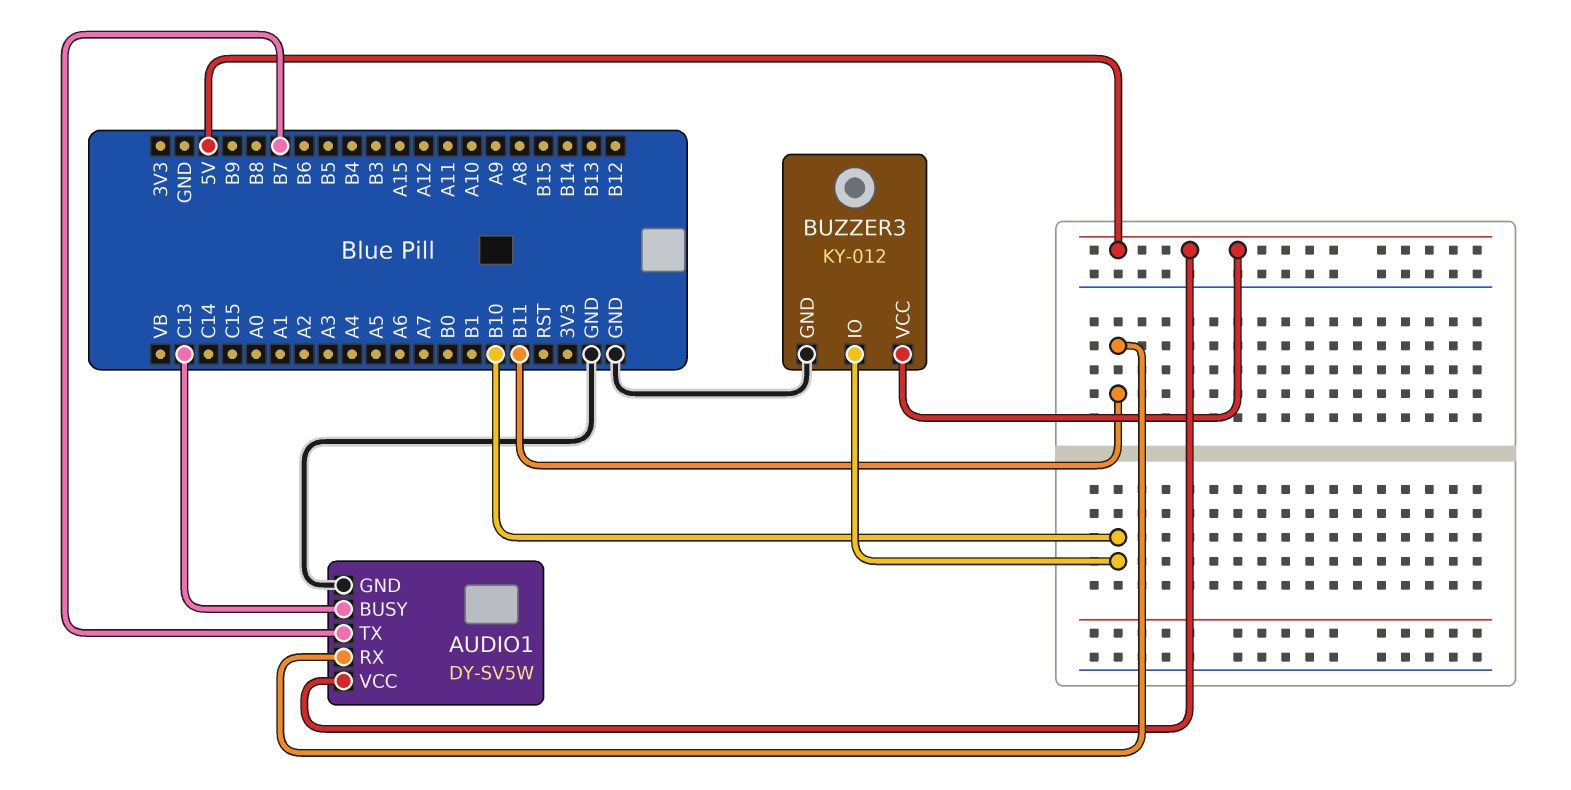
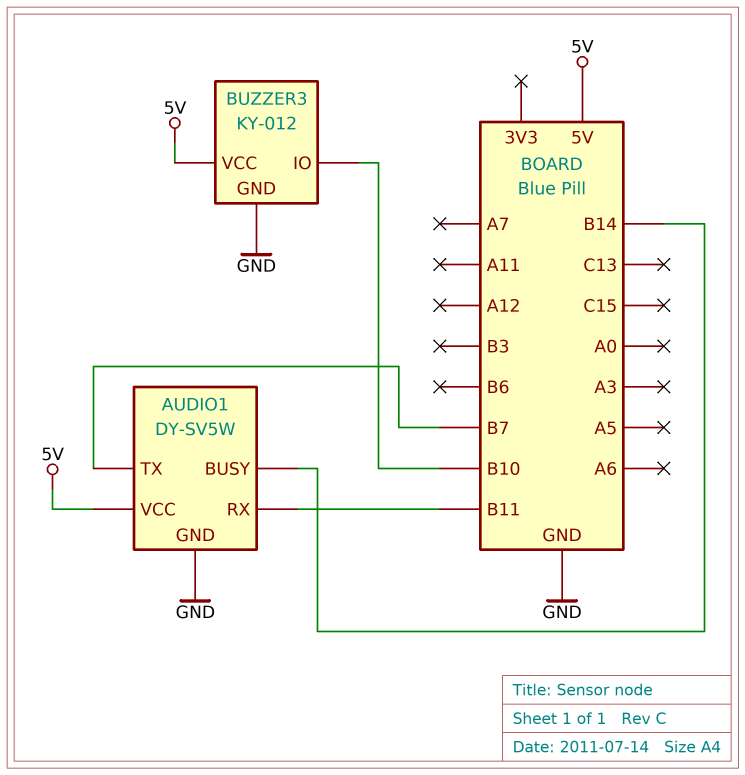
AUDIO1 pin BUSY: C13 -> B14

